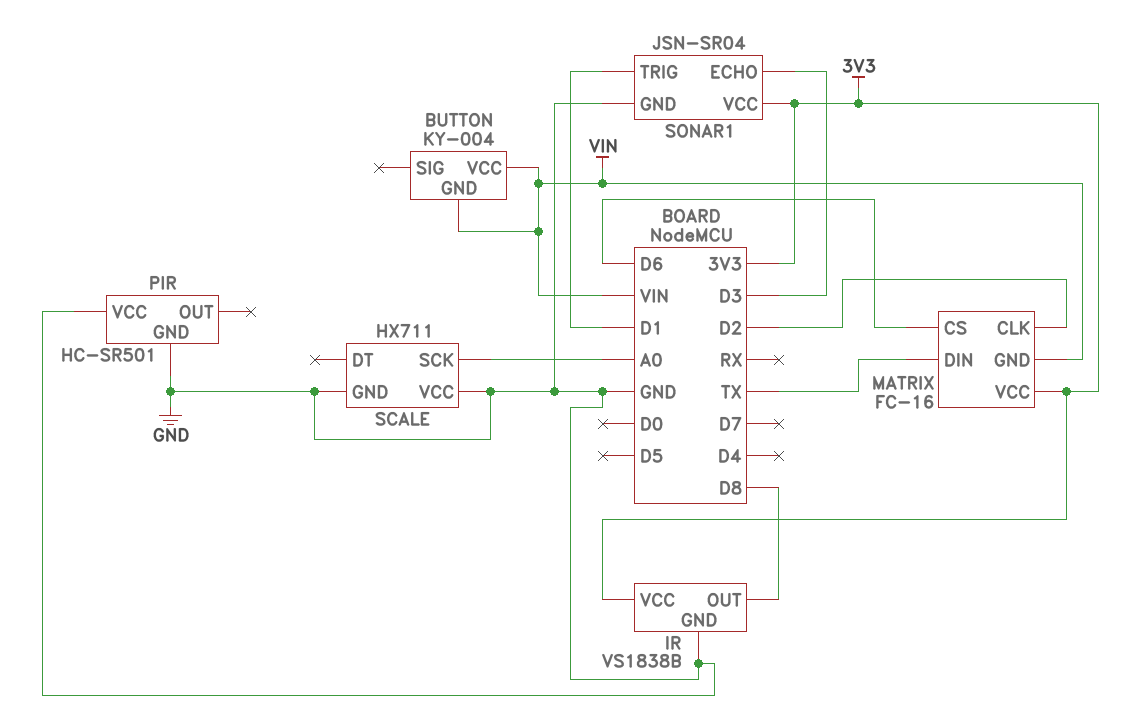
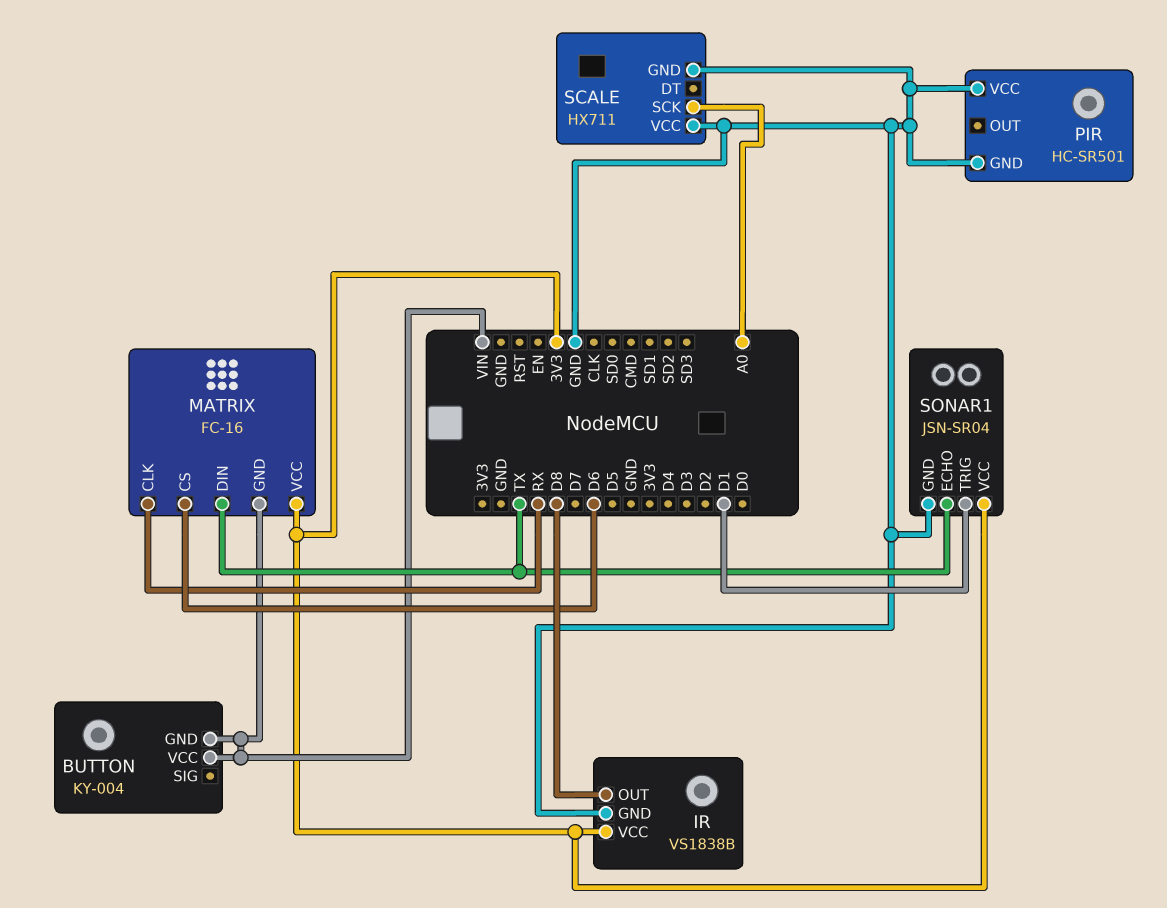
MATRIX pin CLK: D2 -> RX
SONAR1 pin ECHO: D3 -> TX

